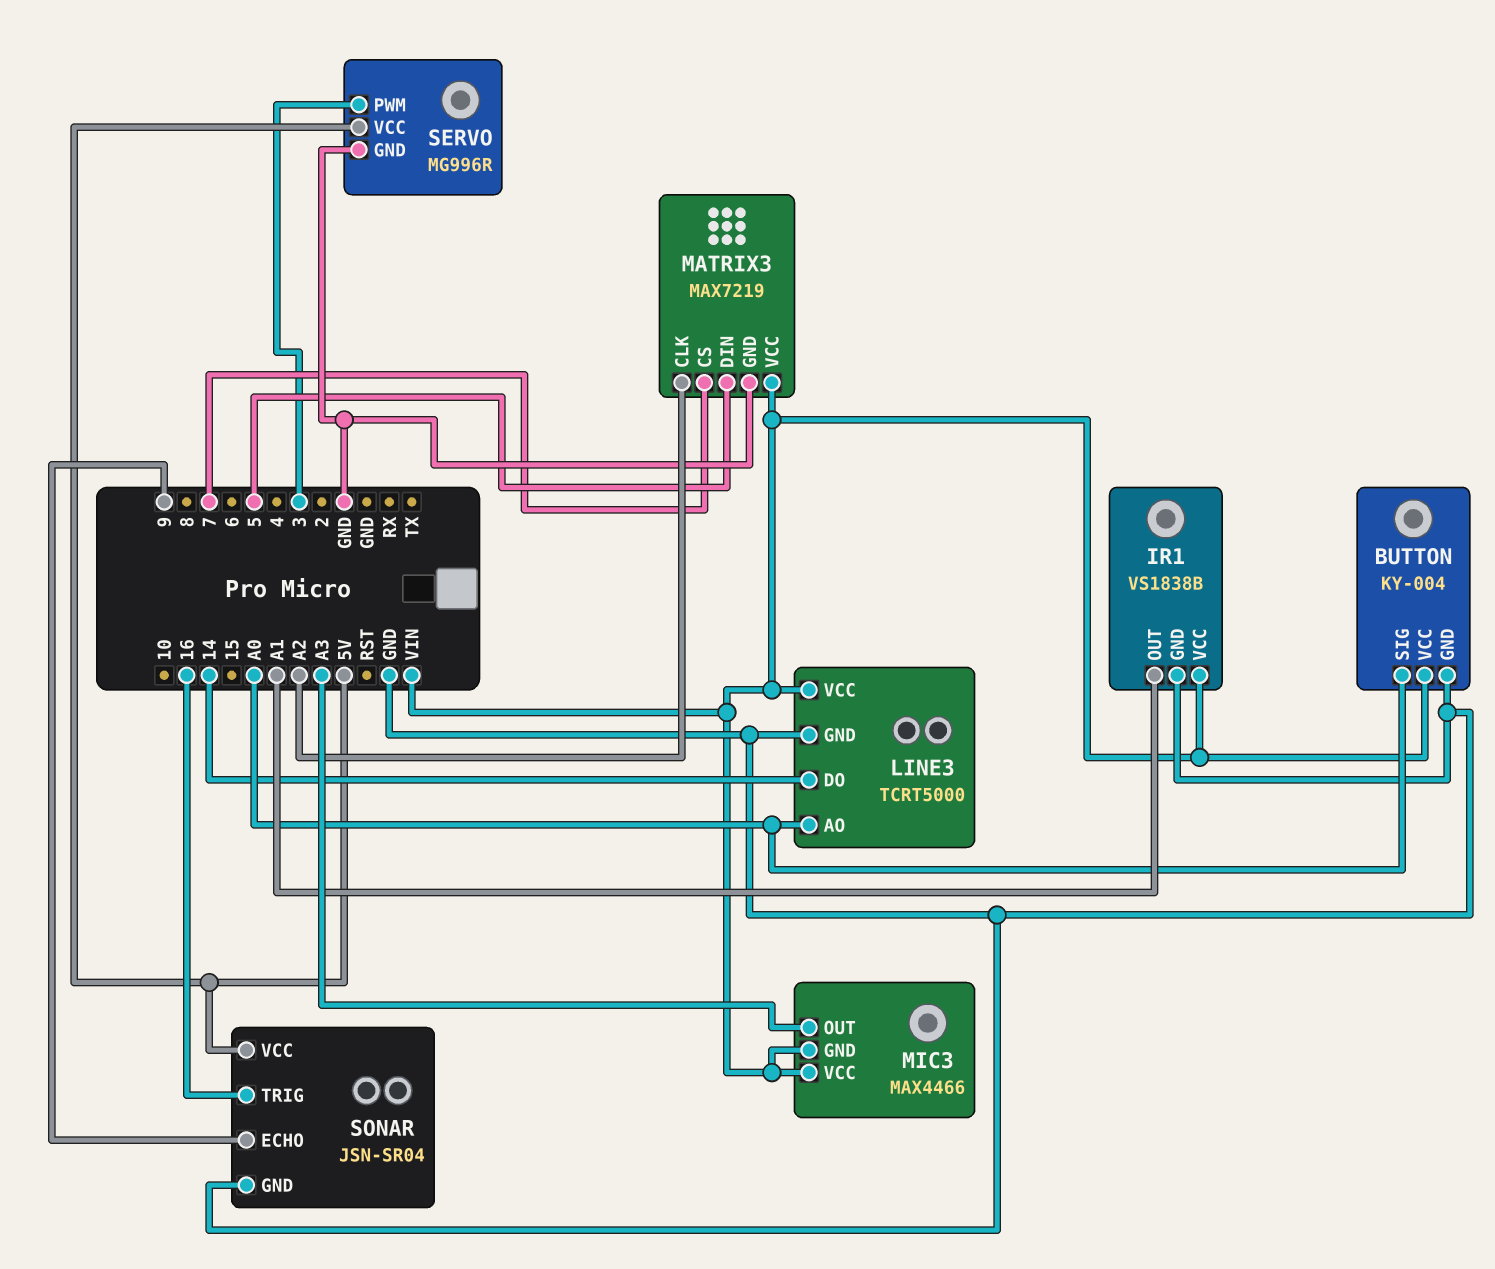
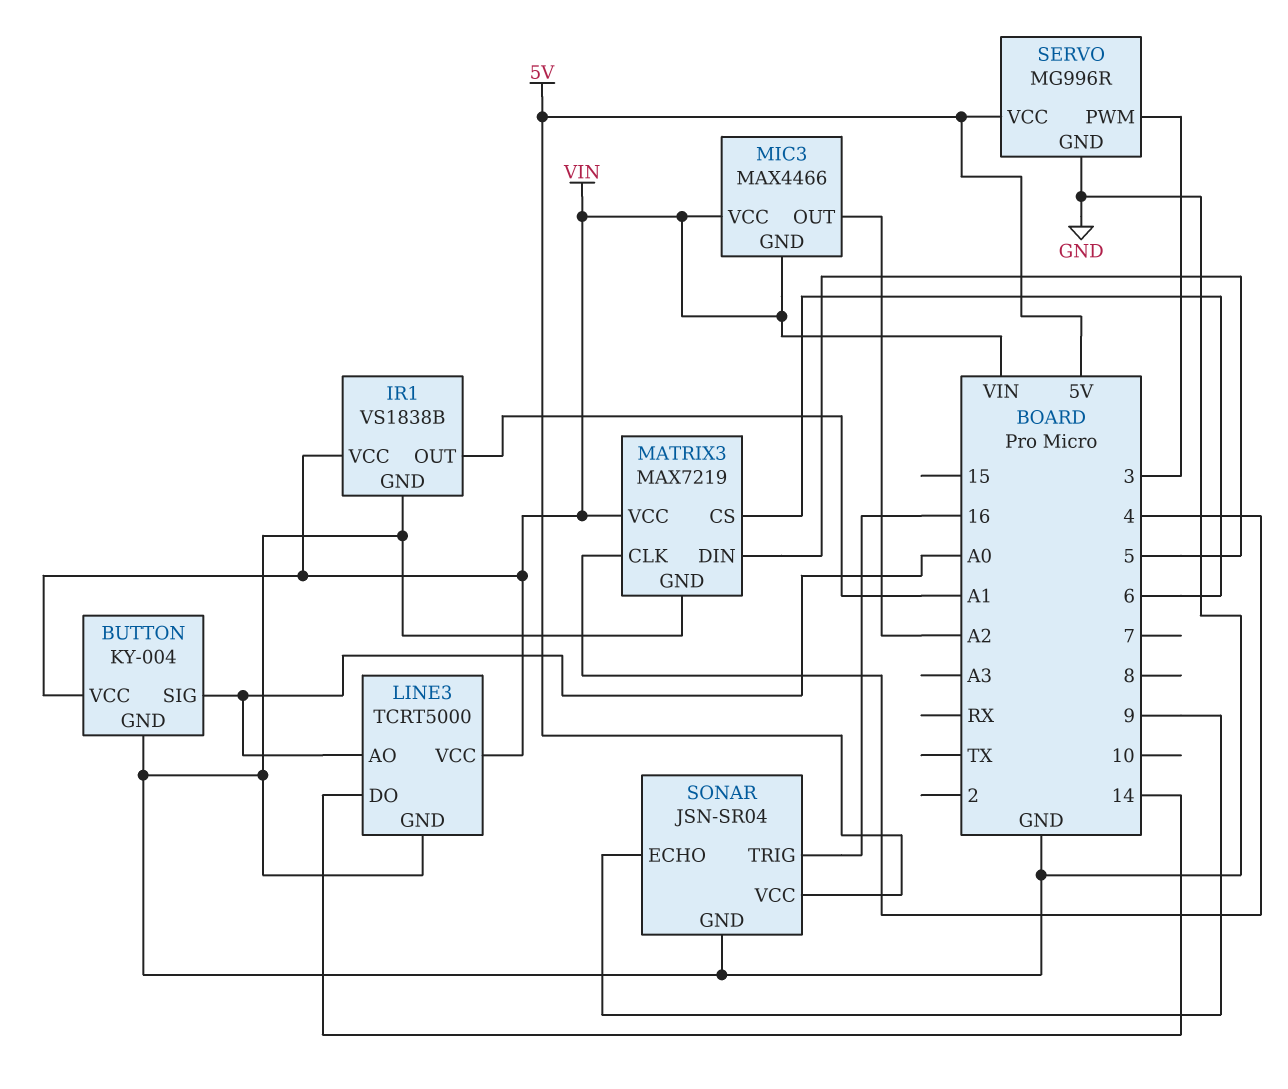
MATRIX3 pin CLK: A2 -> 4
MATRIX3 pin CS: 7 -> 6
MIC3 pin OUT: A3 -> A2

